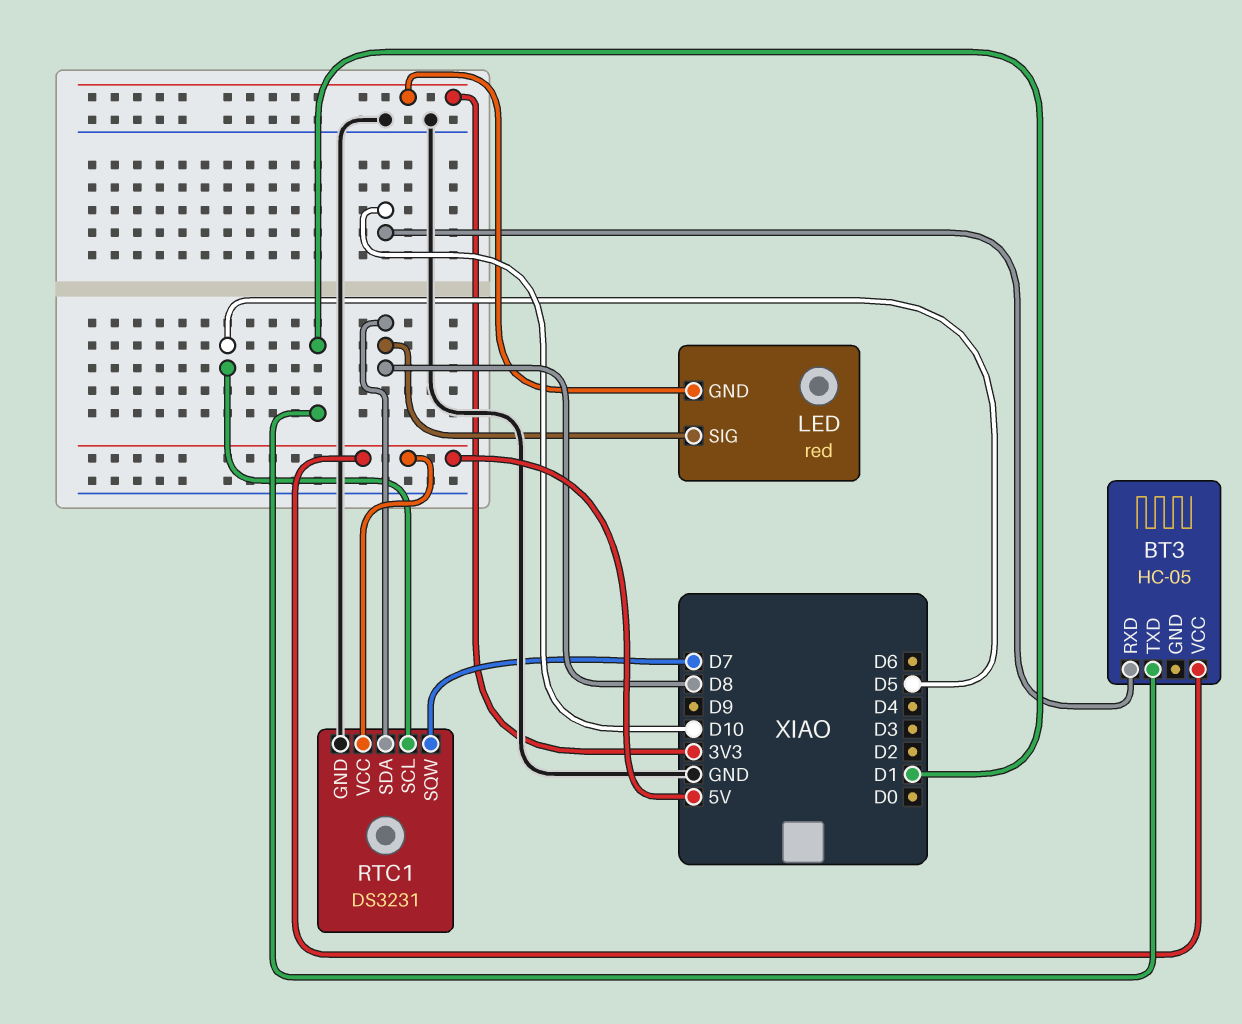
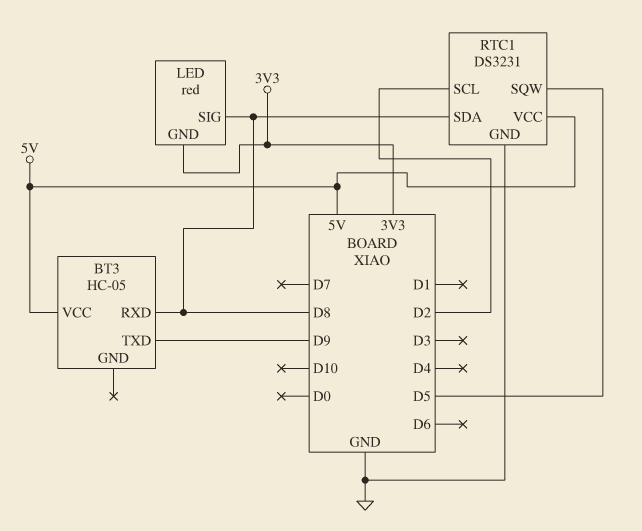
BT3 pin RXD: D10 -> D8
BT3 pin TXD: D1 -> D9
RTC1 pin SCL: D5 -> D2
RTC1 pin SQW: D7 -> D5

